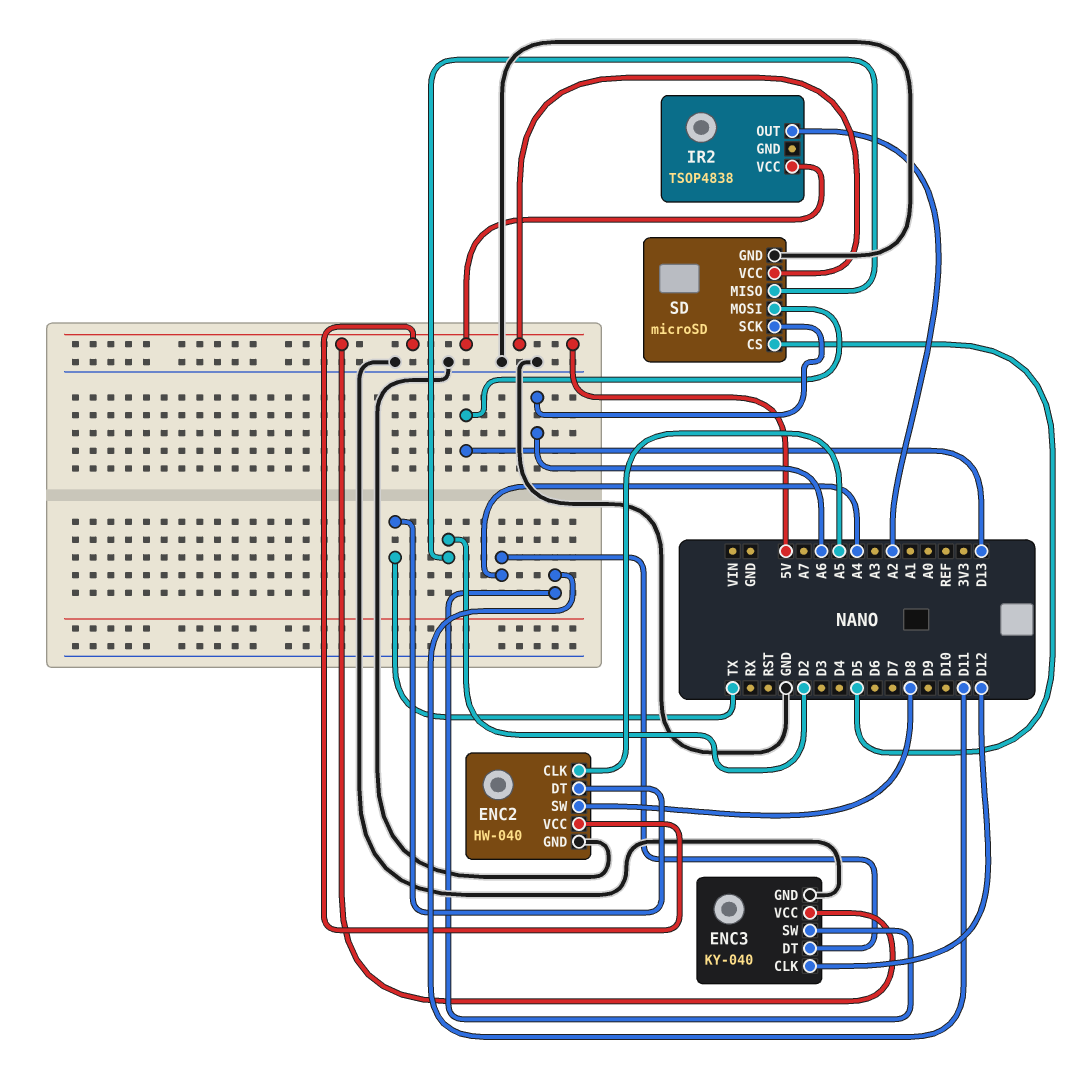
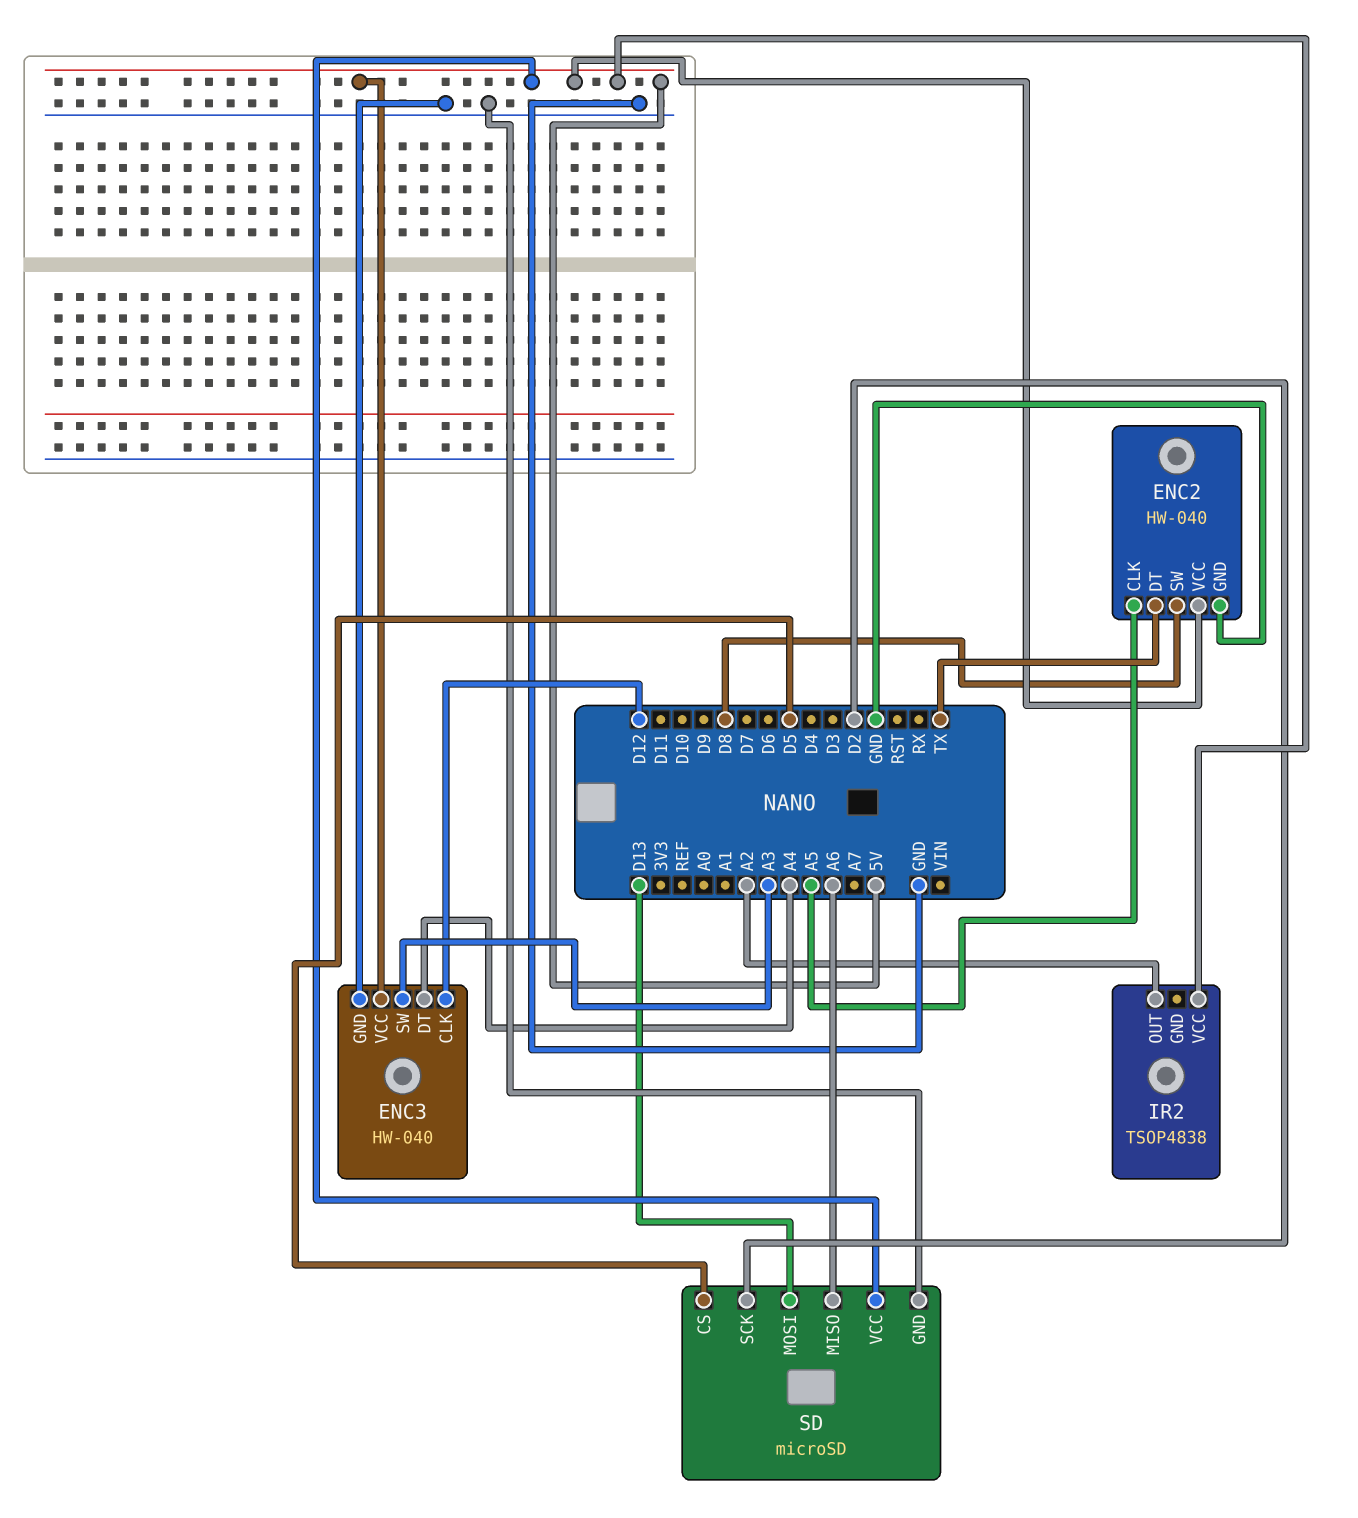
ENC3: KY-040 -> HW-040
ENC3 pin SW: D11 -> A3
SD pin MISO: D2 -> A6
SD pin SCK: A6 -> D2

